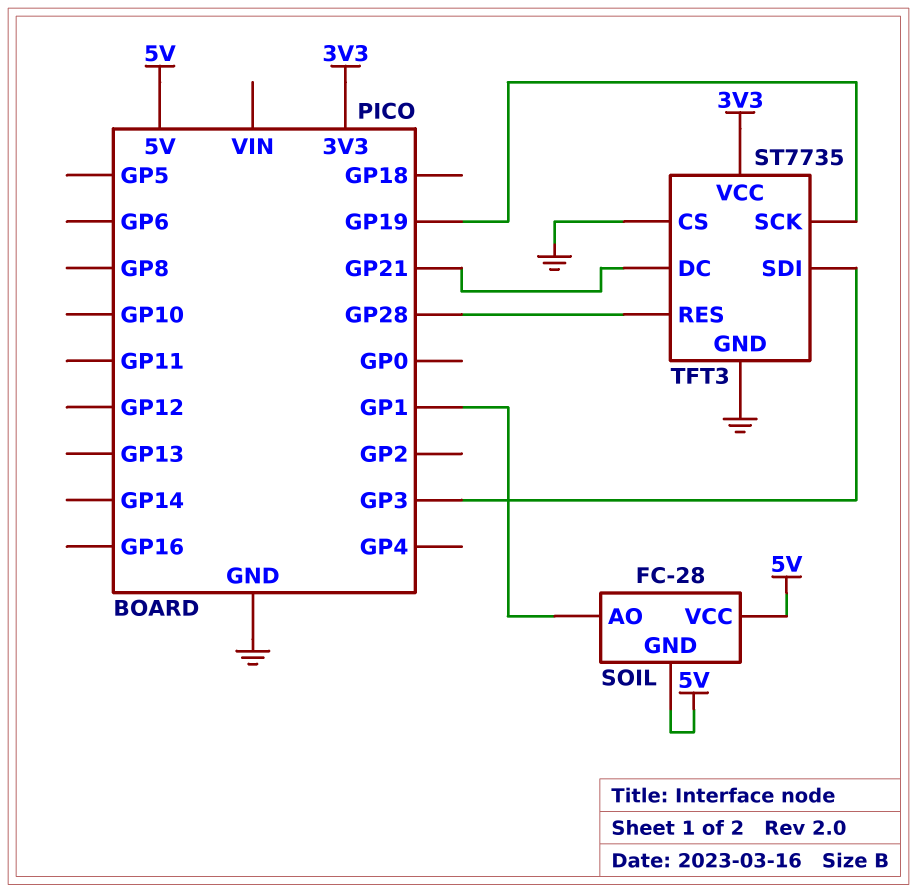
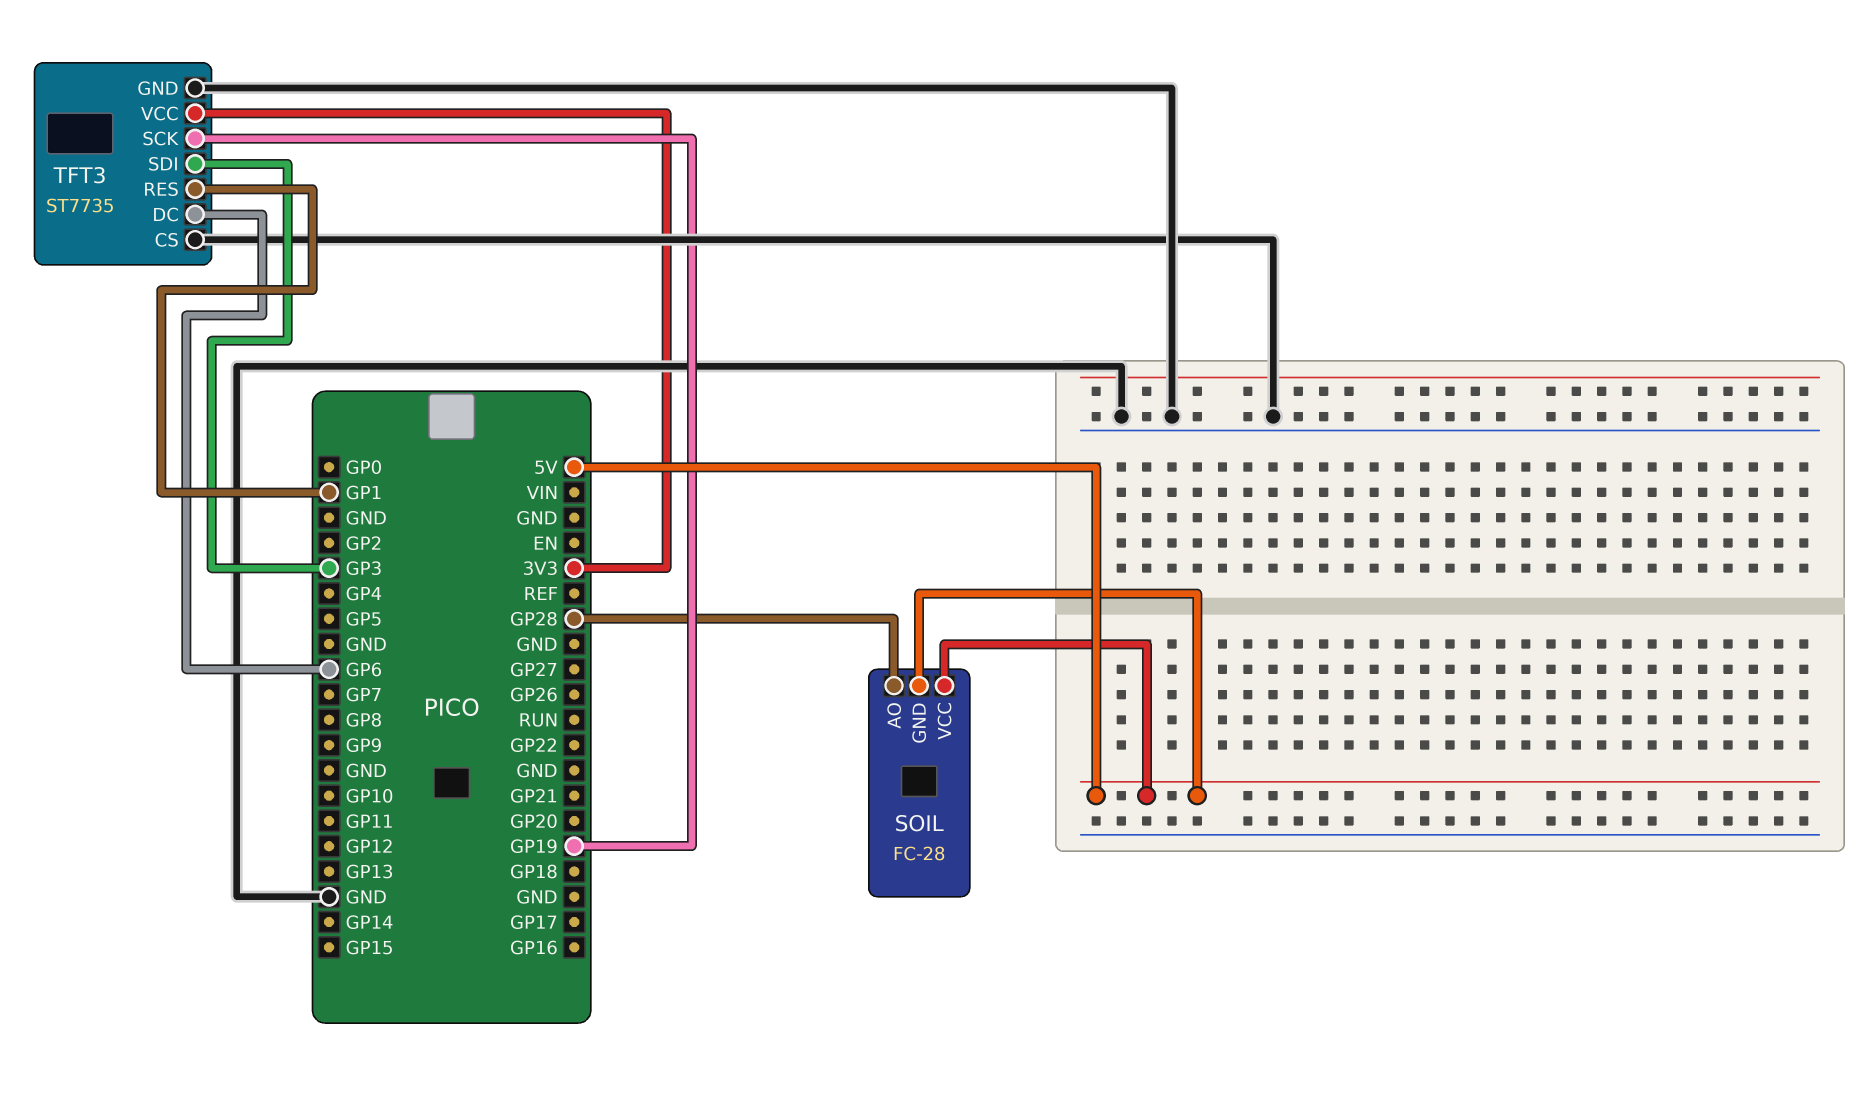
SOIL pin AO: GP1 -> GP28
TFT3 pin DC: GP21 -> GP6
TFT3 pin RES: GP28 -> GP1

